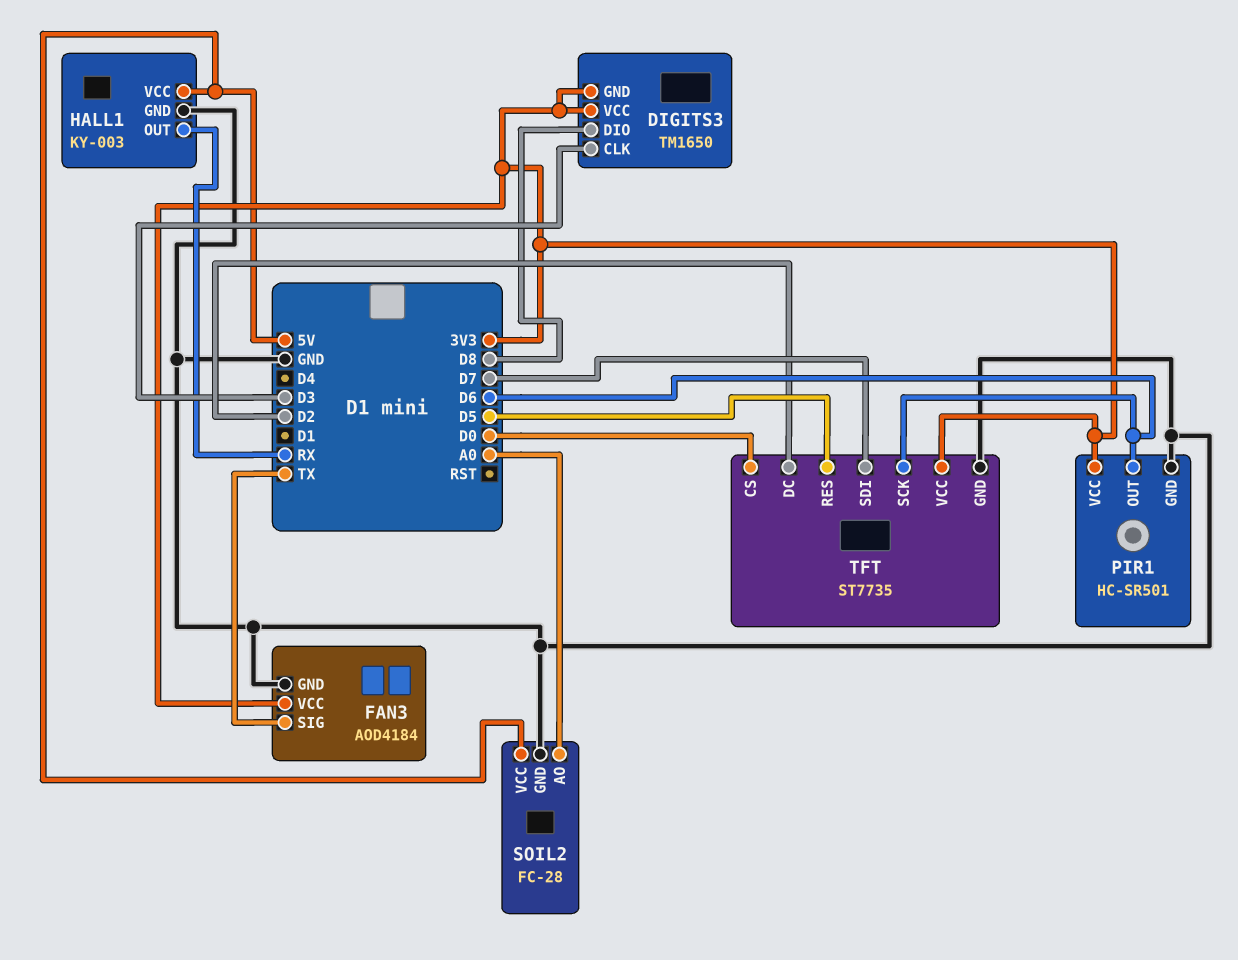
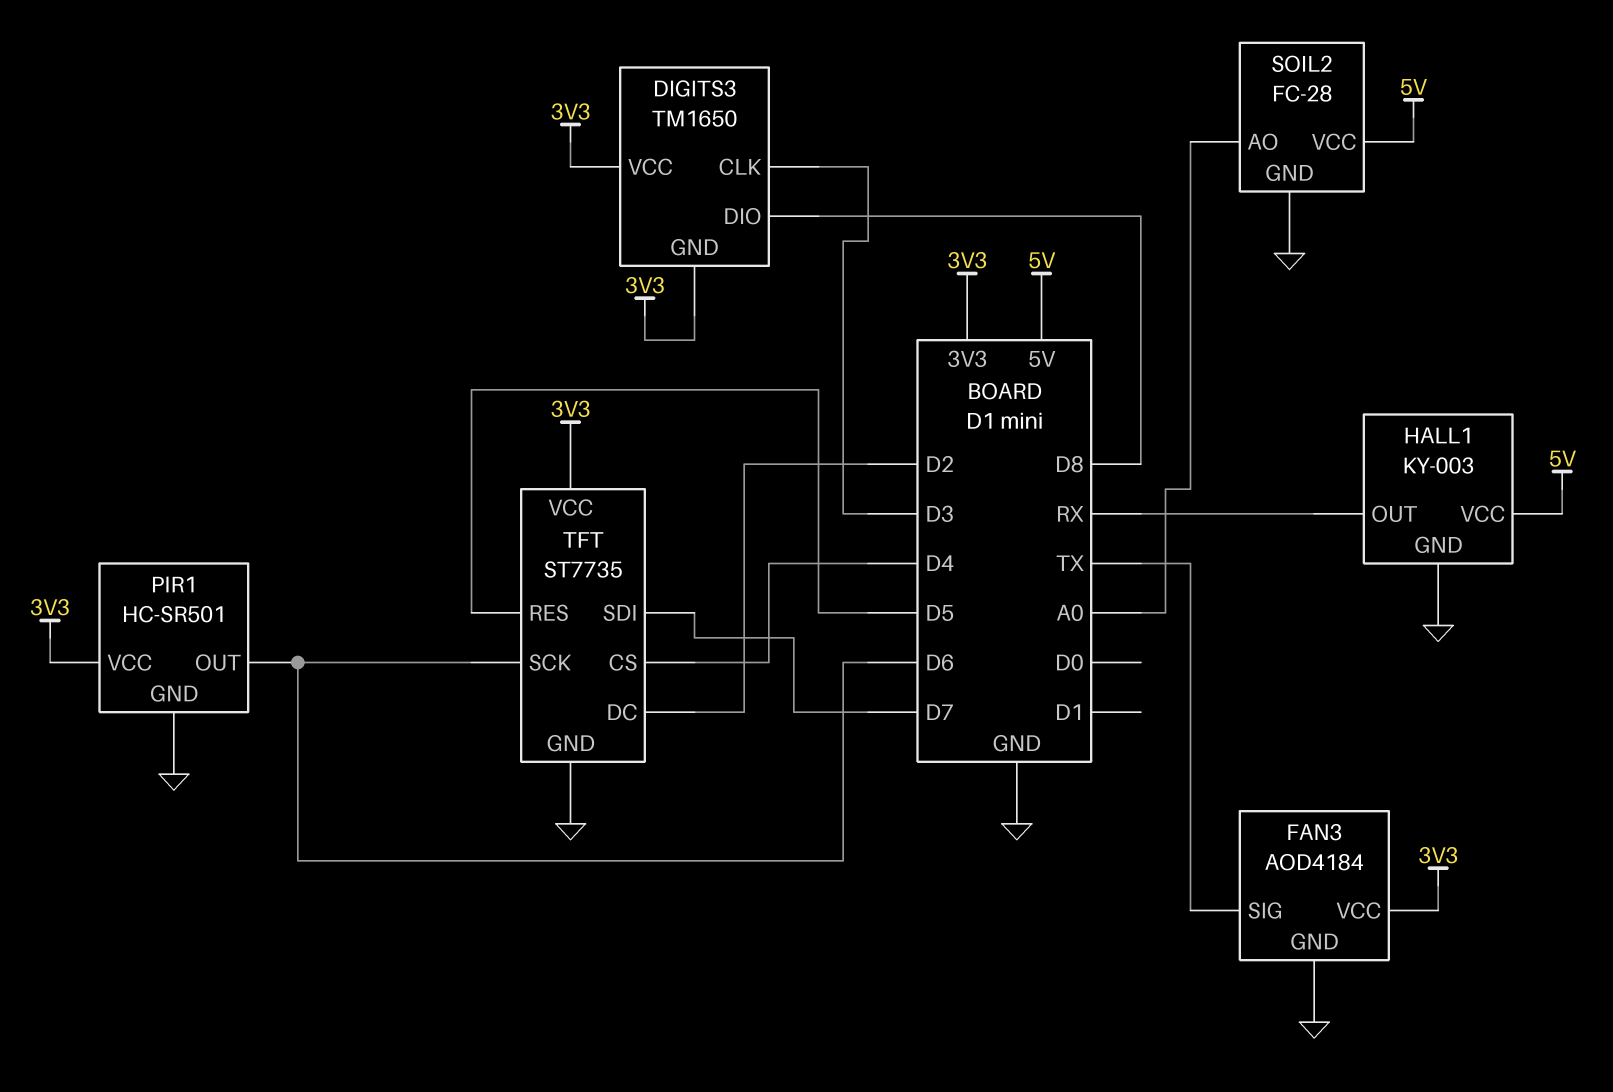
TFT pin CS: D0 -> D4

